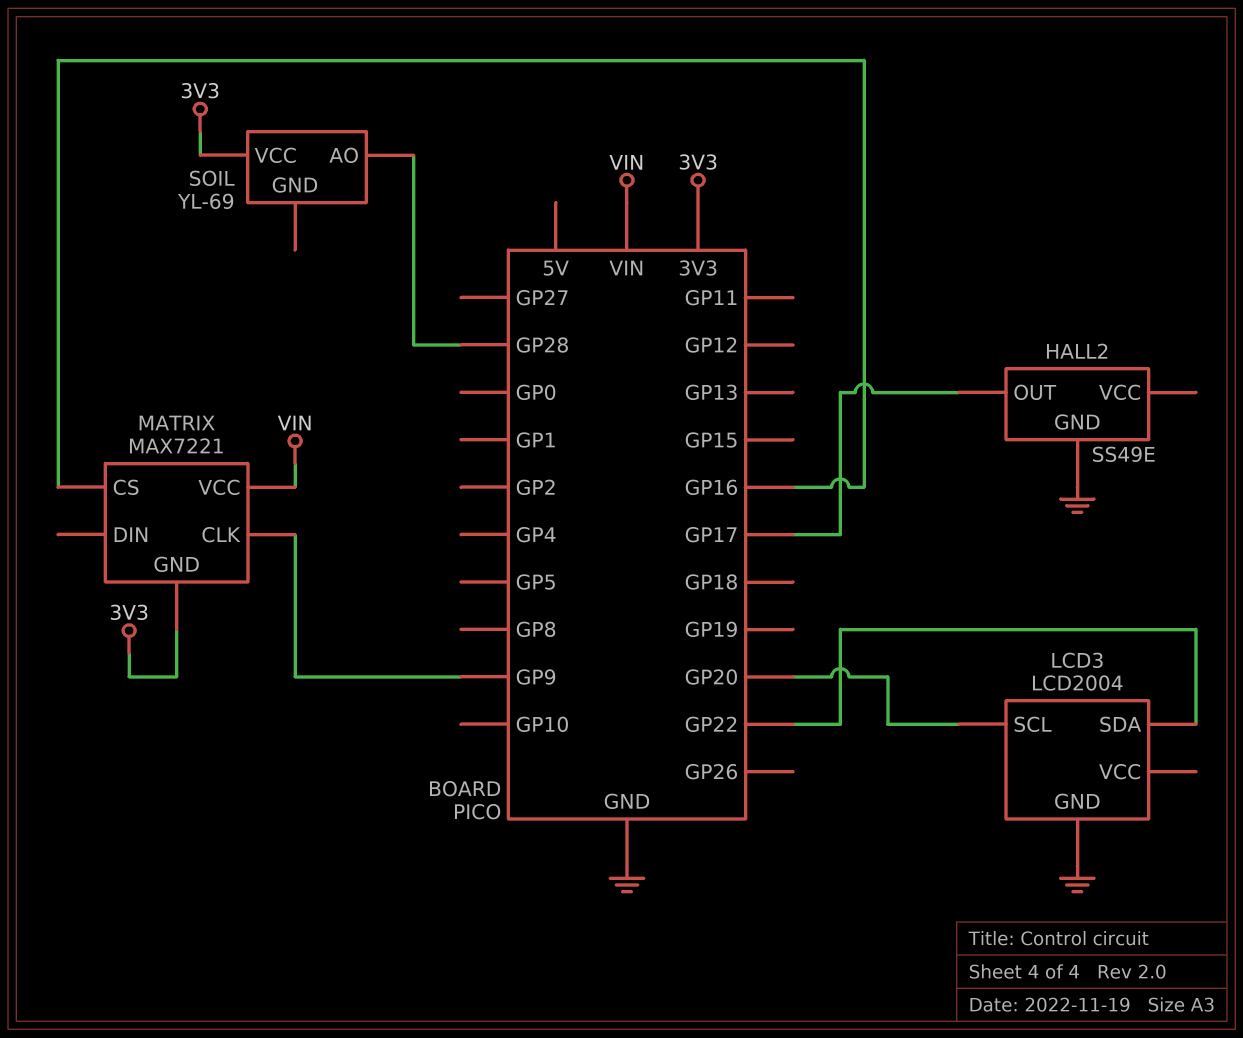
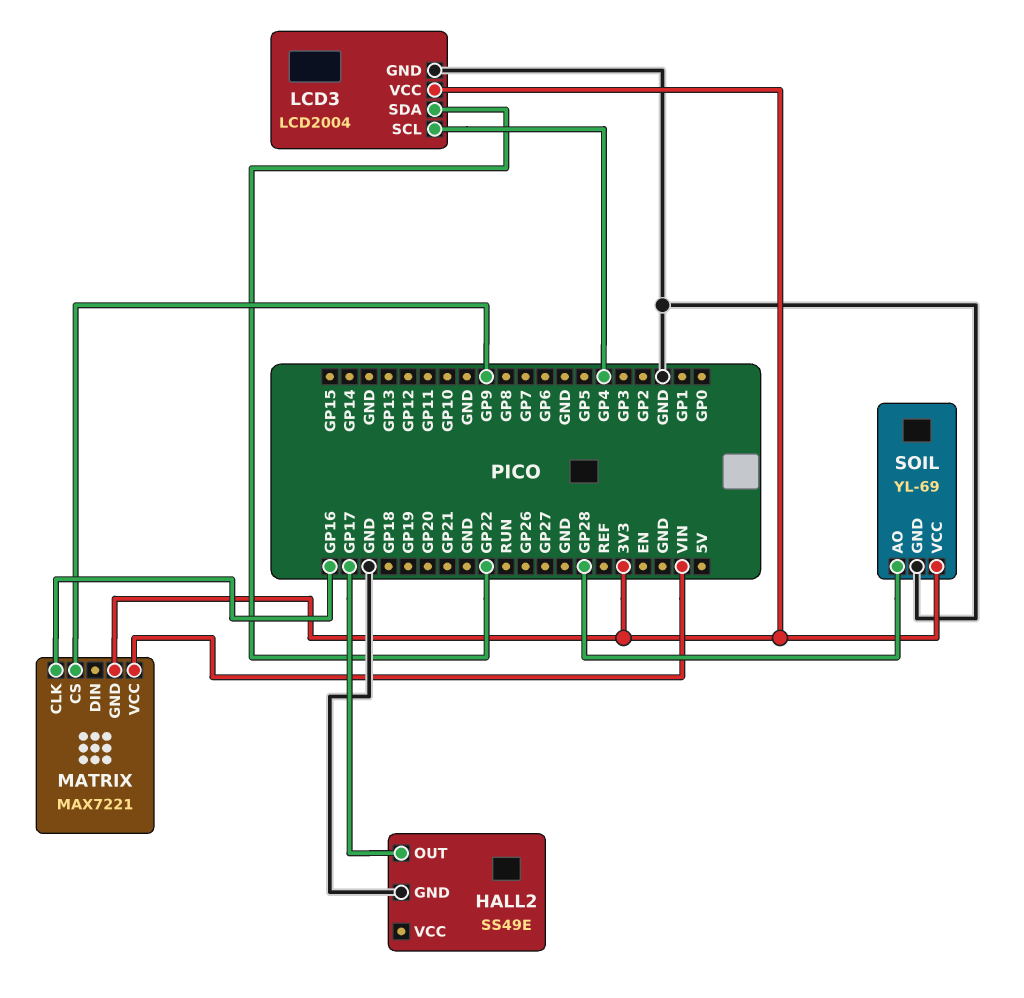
LCD3 pin SCL: GP20 -> GP4
LCD3 pin VCC: none -> 3V3
MATRIX pin CLK: GP9 -> GP16
MATRIX pin CS: GP16 -> GP9
SOIL pin GND: none -> GND

